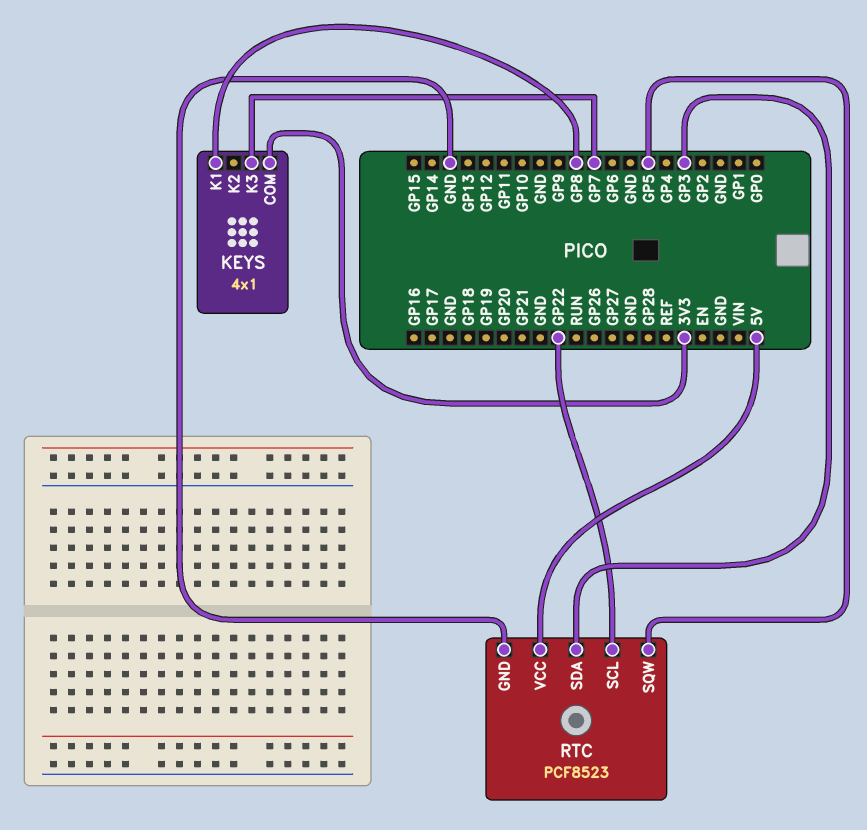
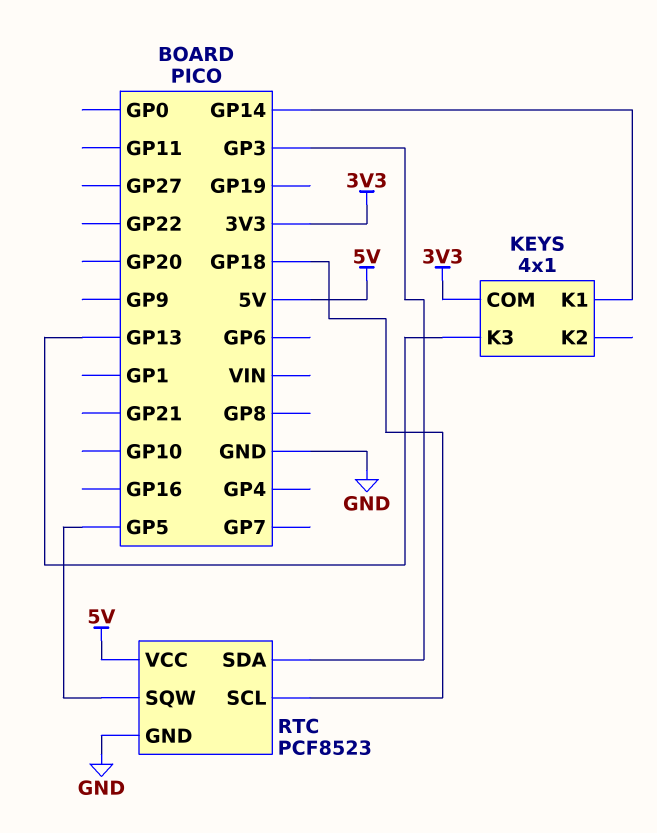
KEYS pin K1: GP8 -> GP14
KEYS pin K3: GP7 -> GP13
RTC pin SCL: GP22 -> GP18

